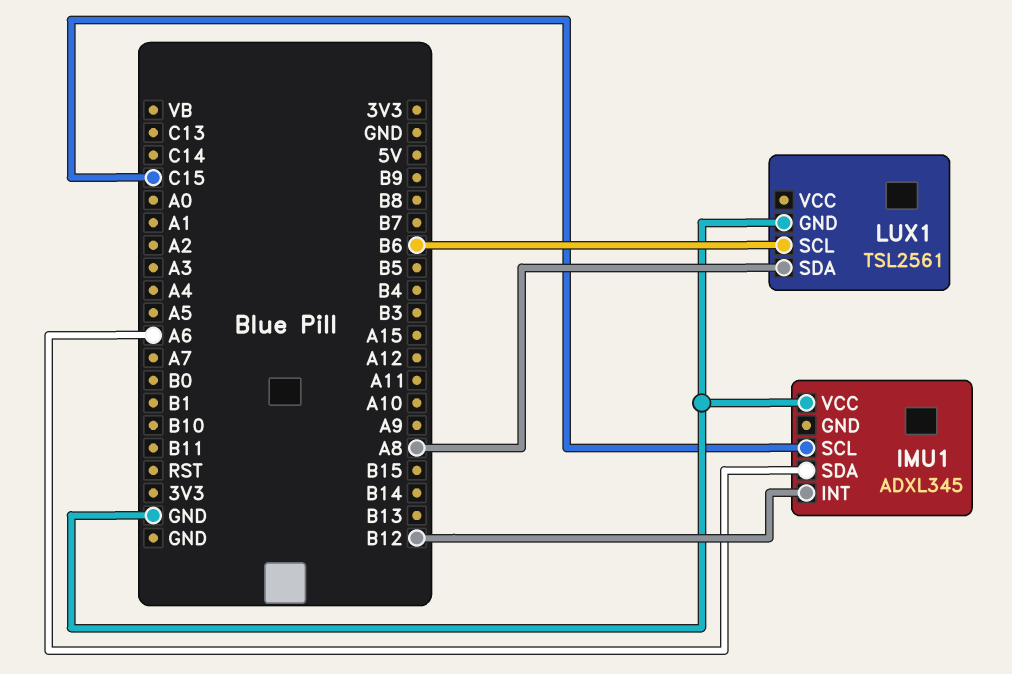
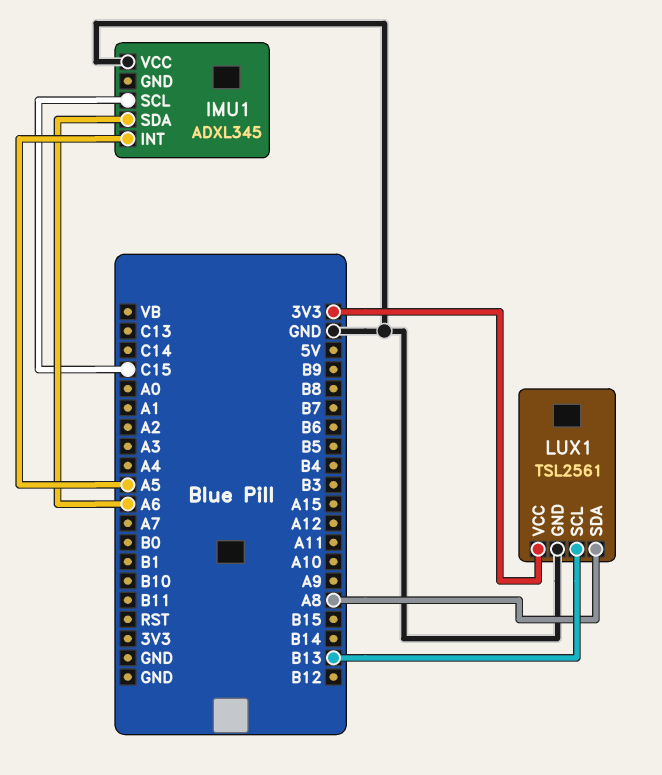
IMU1 pin INT: B12 -> A5
LUX1 pin SCL: B6 -> B13
LUX1 pin VCC: none -> 3V3

